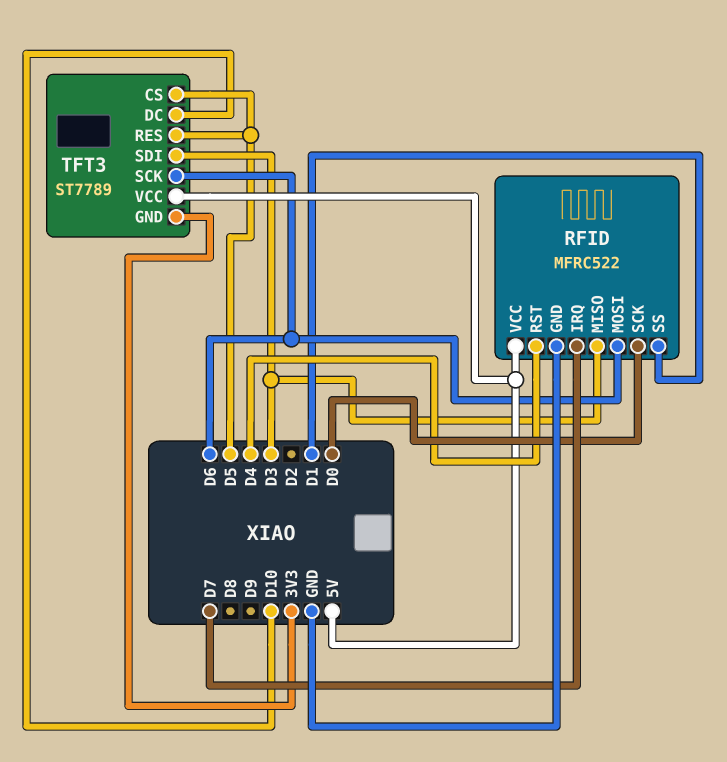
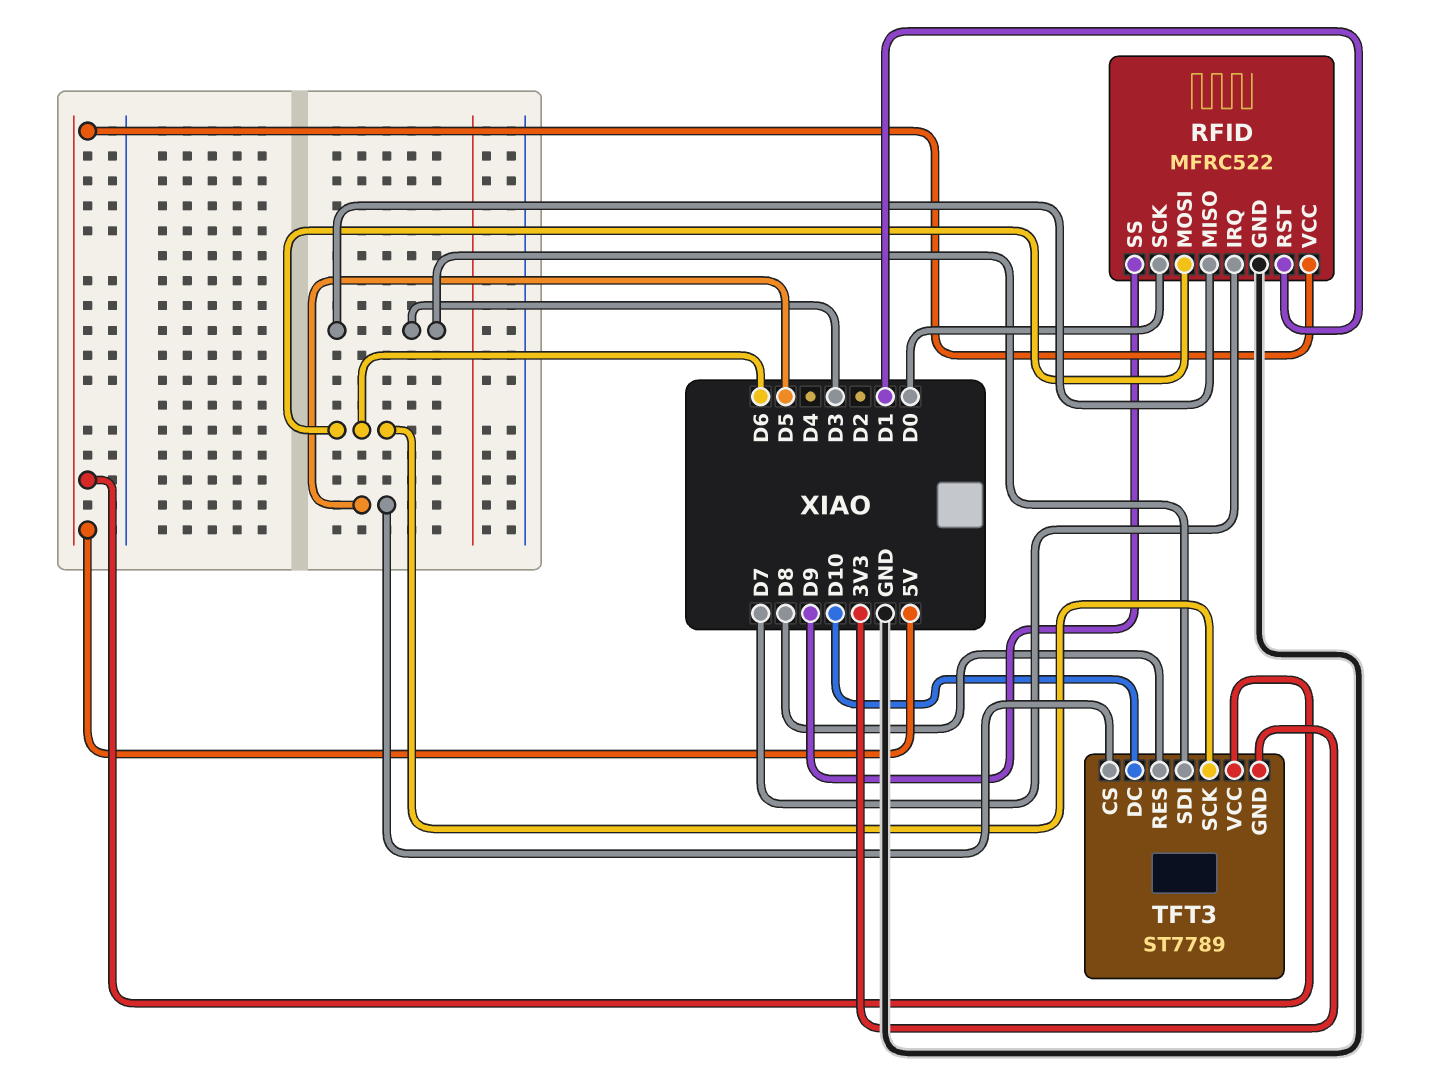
RFID pin RST: D4 -> D1
RFID pin SS: D1 -> D9
TFT3 pin RES: D5 -> D8

